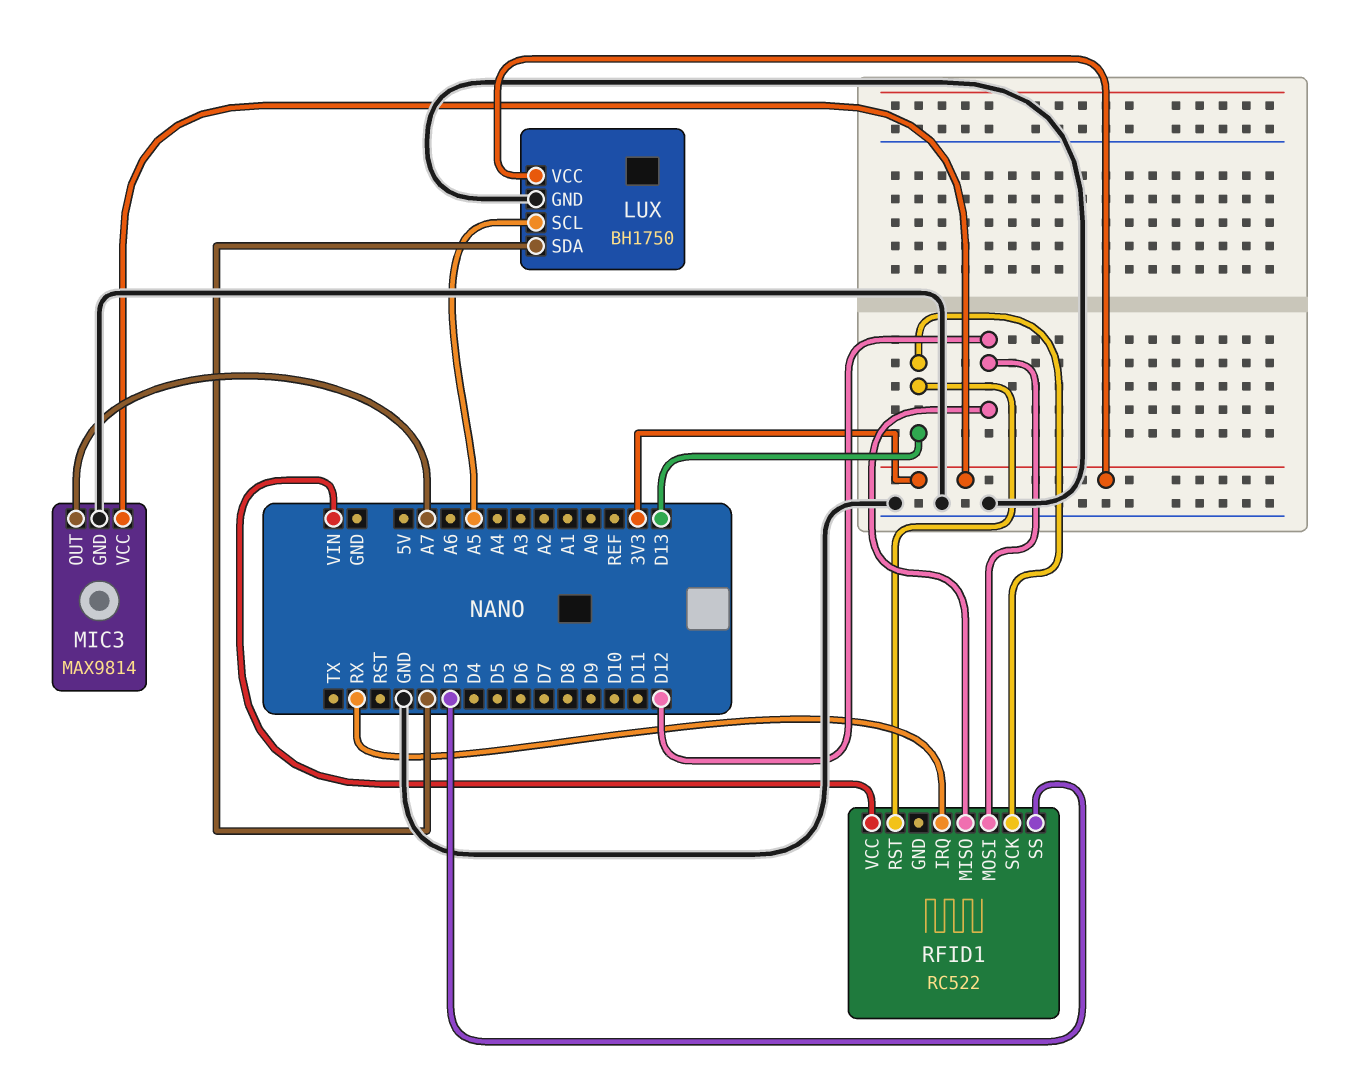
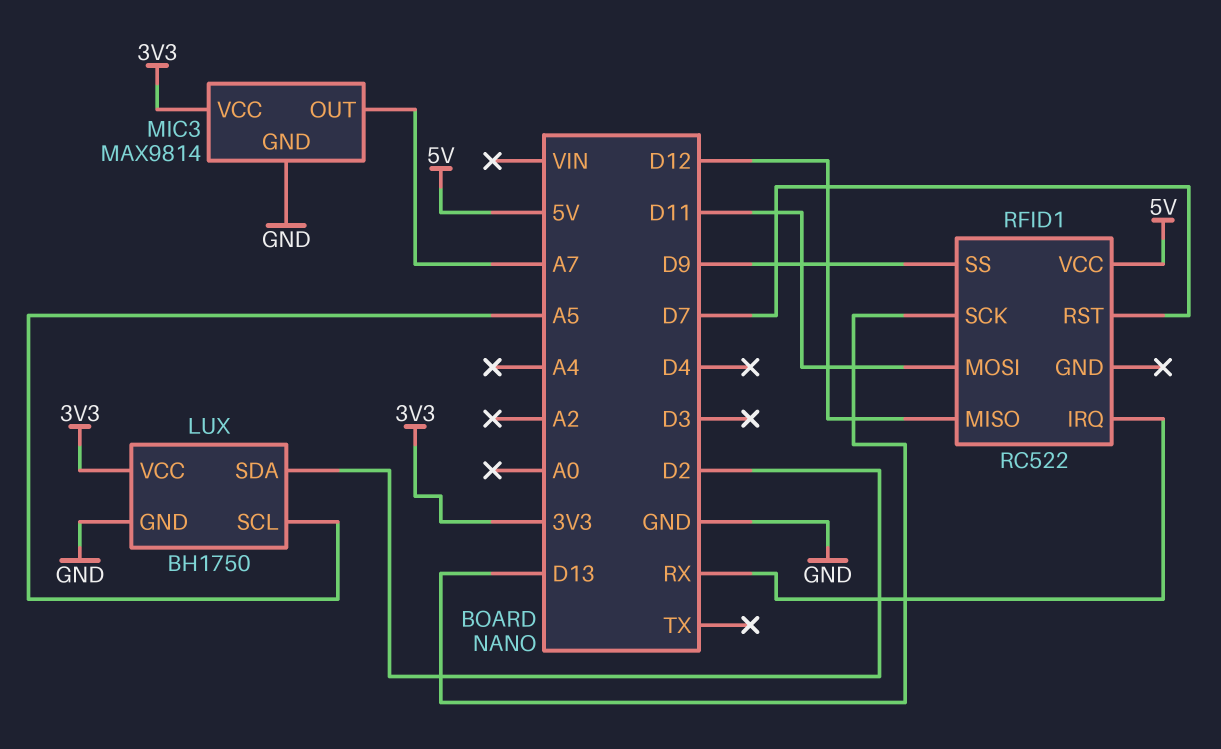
RFID1 pin MOSI: D12 -> D11
RFID1 pin RST: D13 -> D7
RFID1 pin SS: D3 -> D9
RFID1 pin VCC: VIN -> 5V

